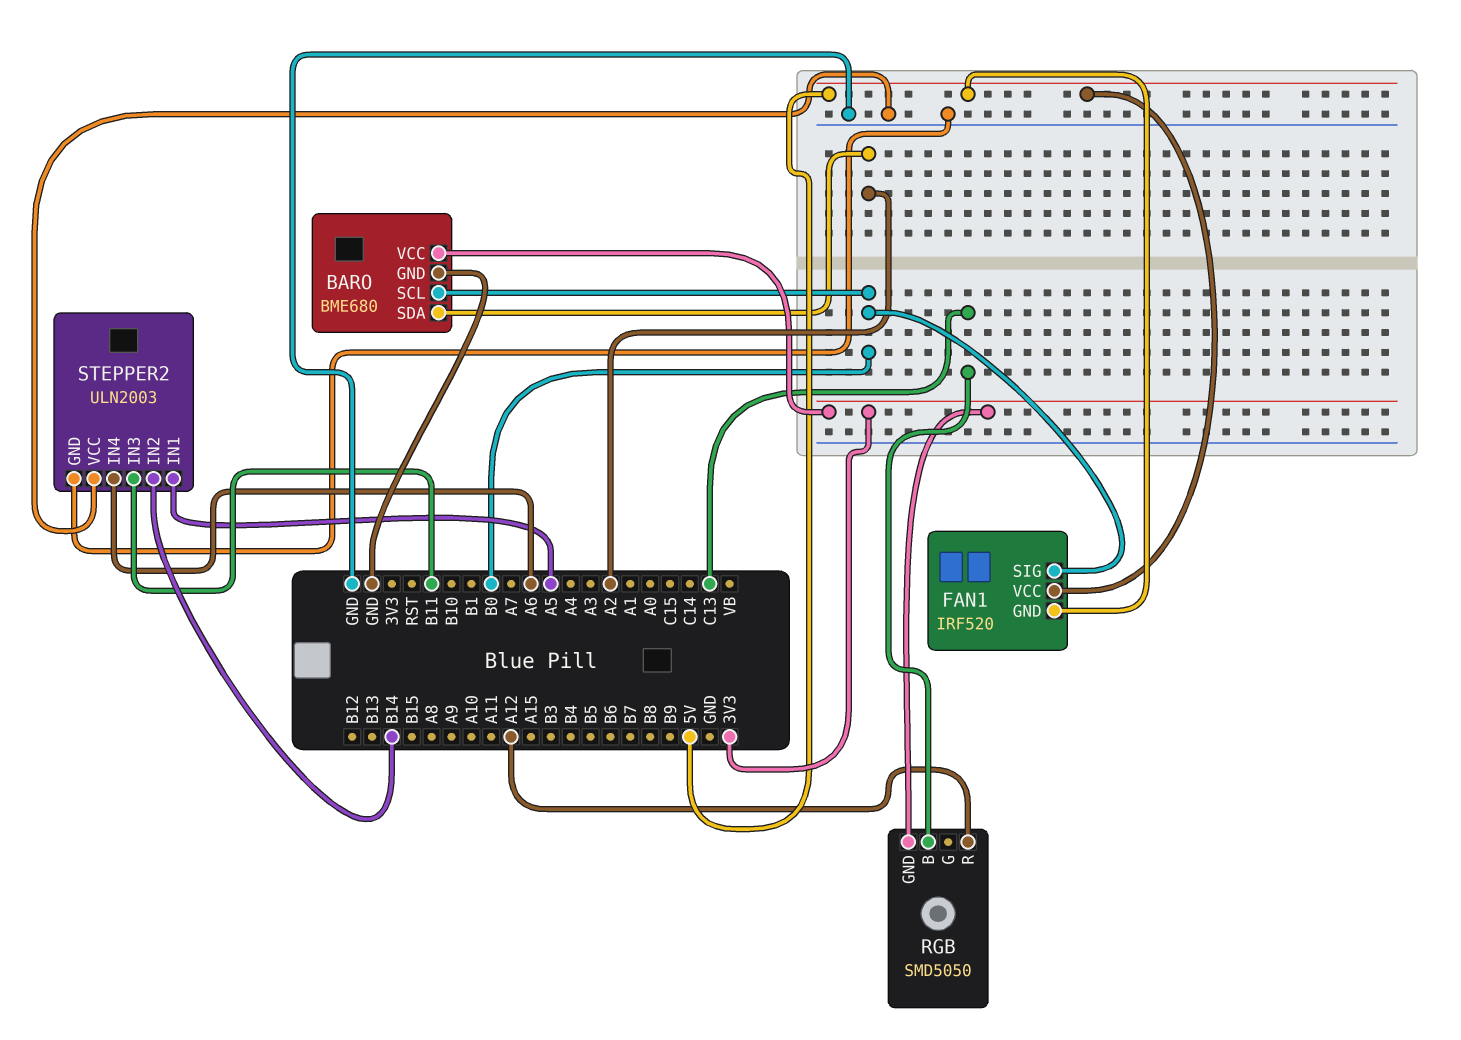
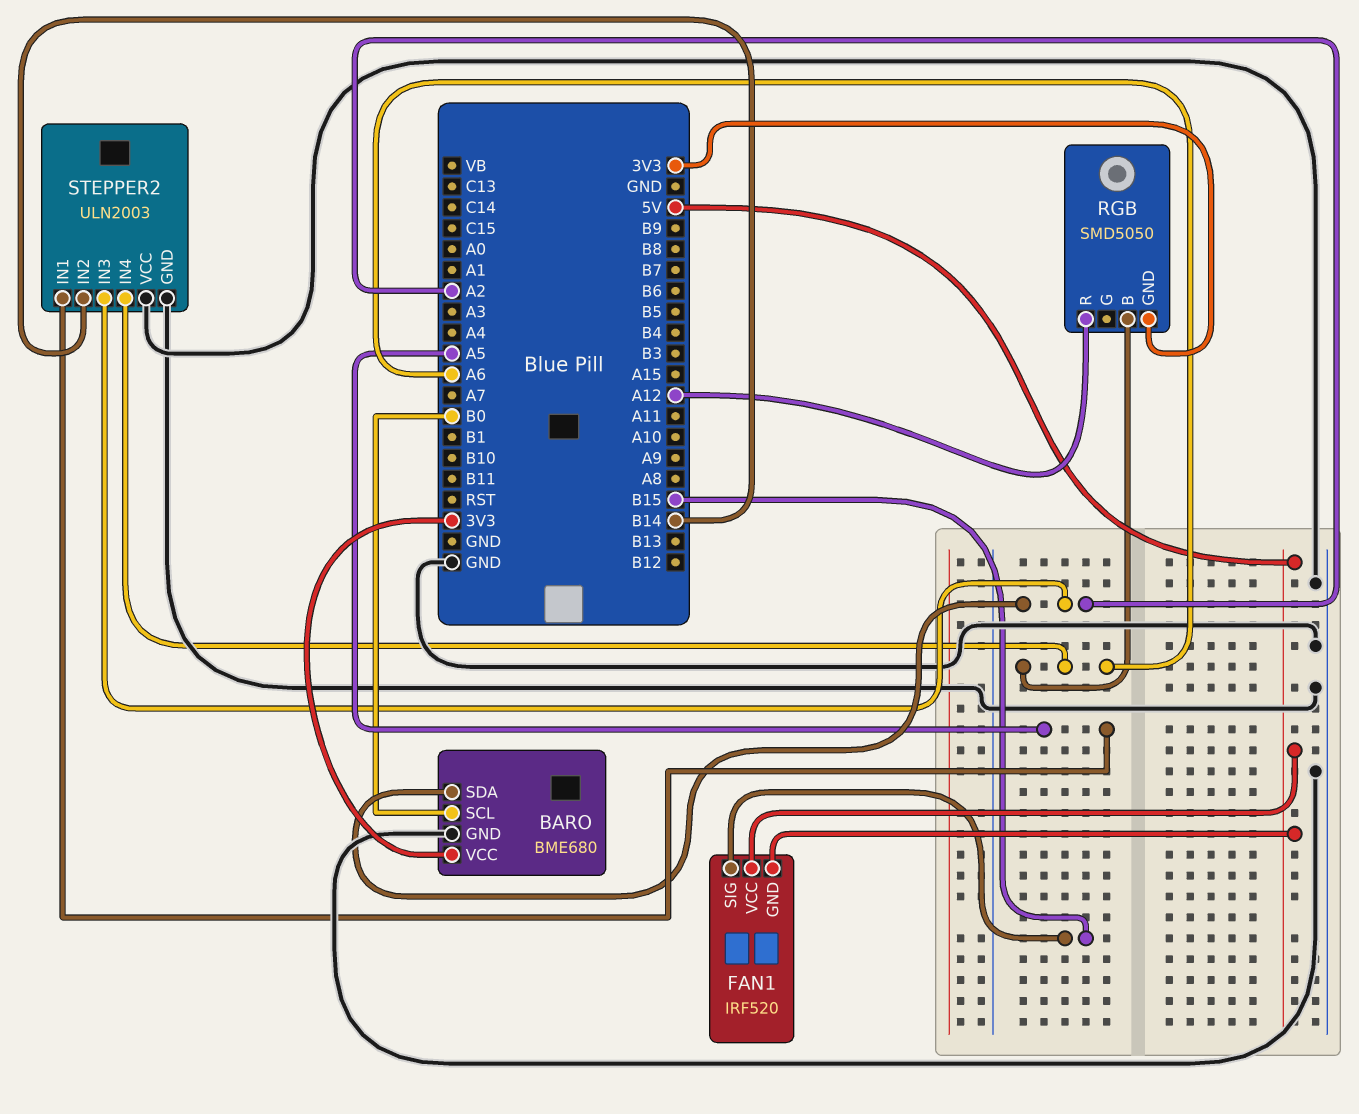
FAN1 pin SIG: B0 -> B15
RGB pin B: C13 -> A6
STEPPER2 pin IN3: B11 -> A2

